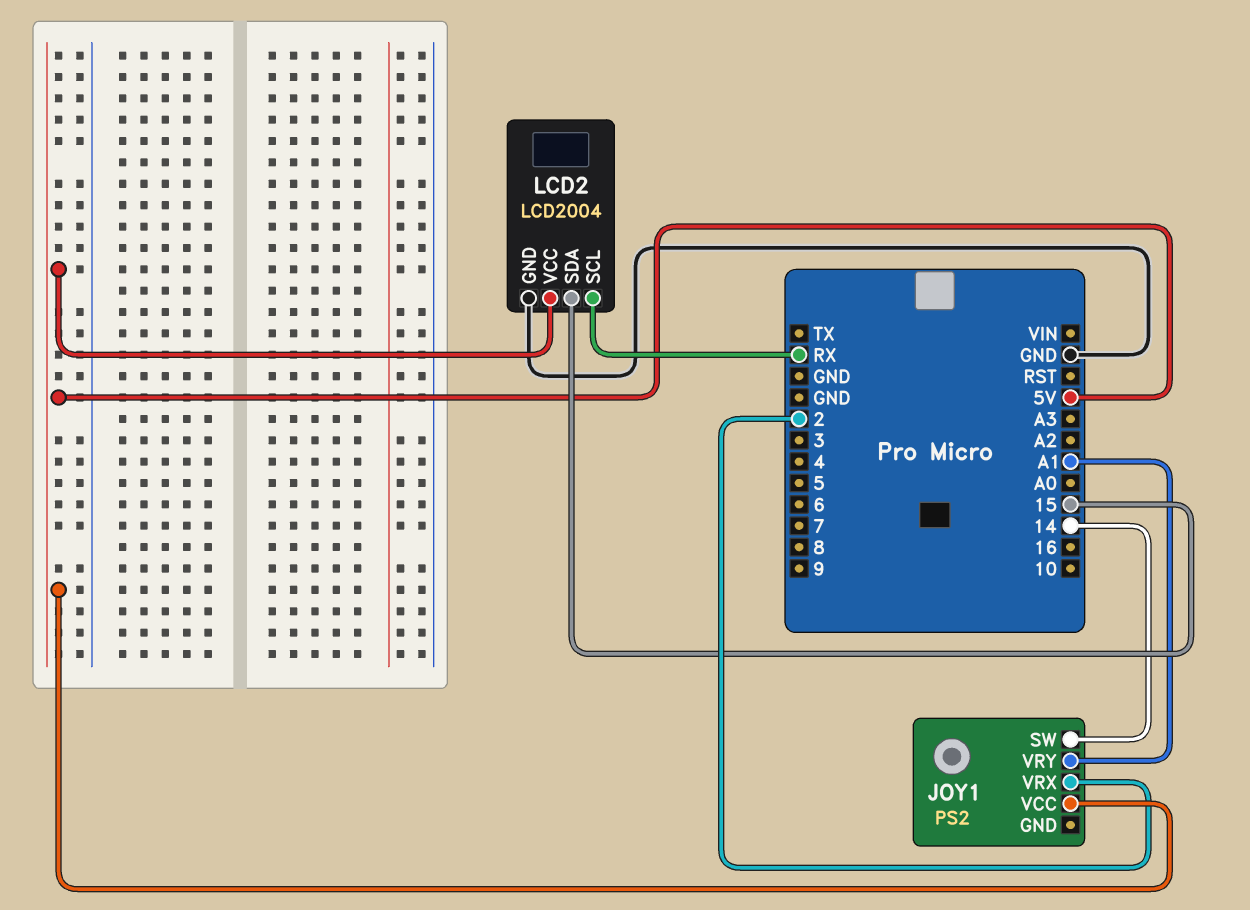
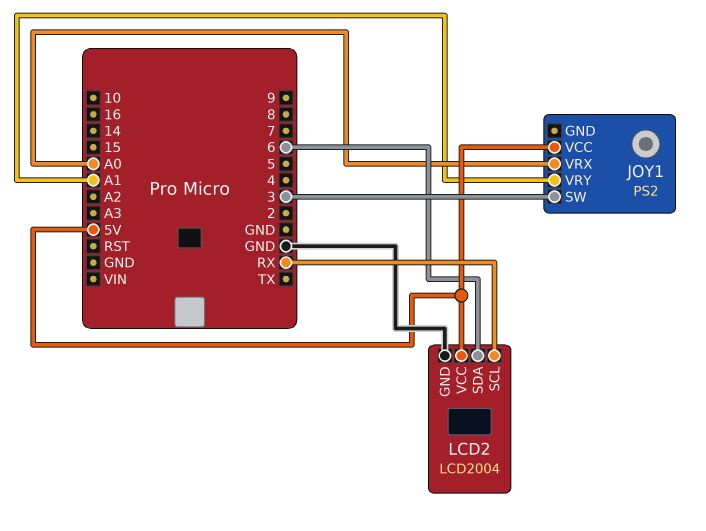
JOY1 pin SW: 14 -> 3
JOY1 pin VRX: 2 -> A0
LCD2 pin SDA: 15 -> 6

